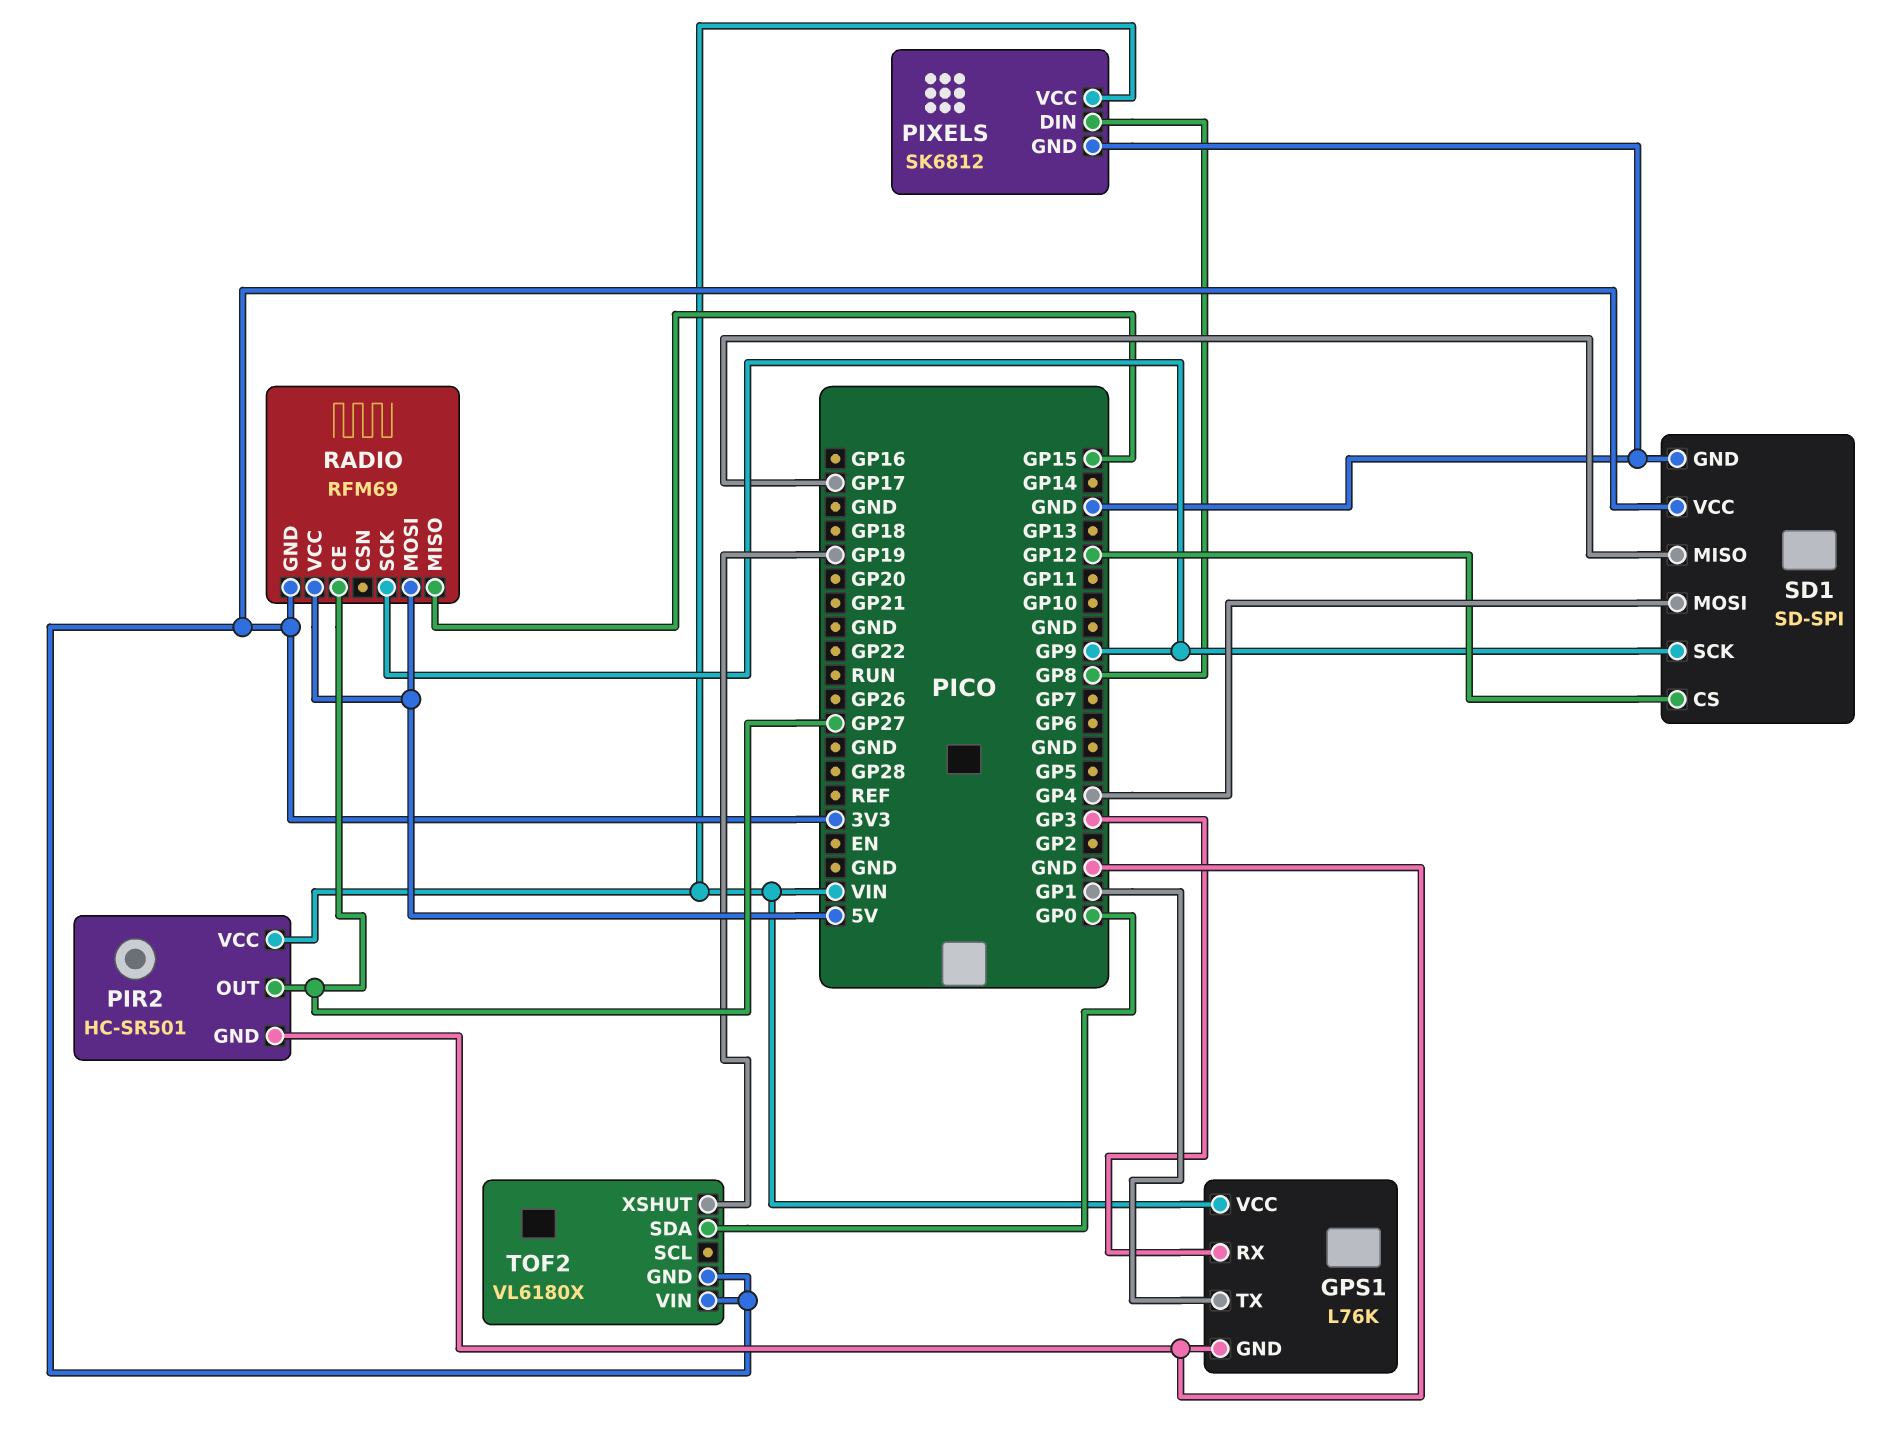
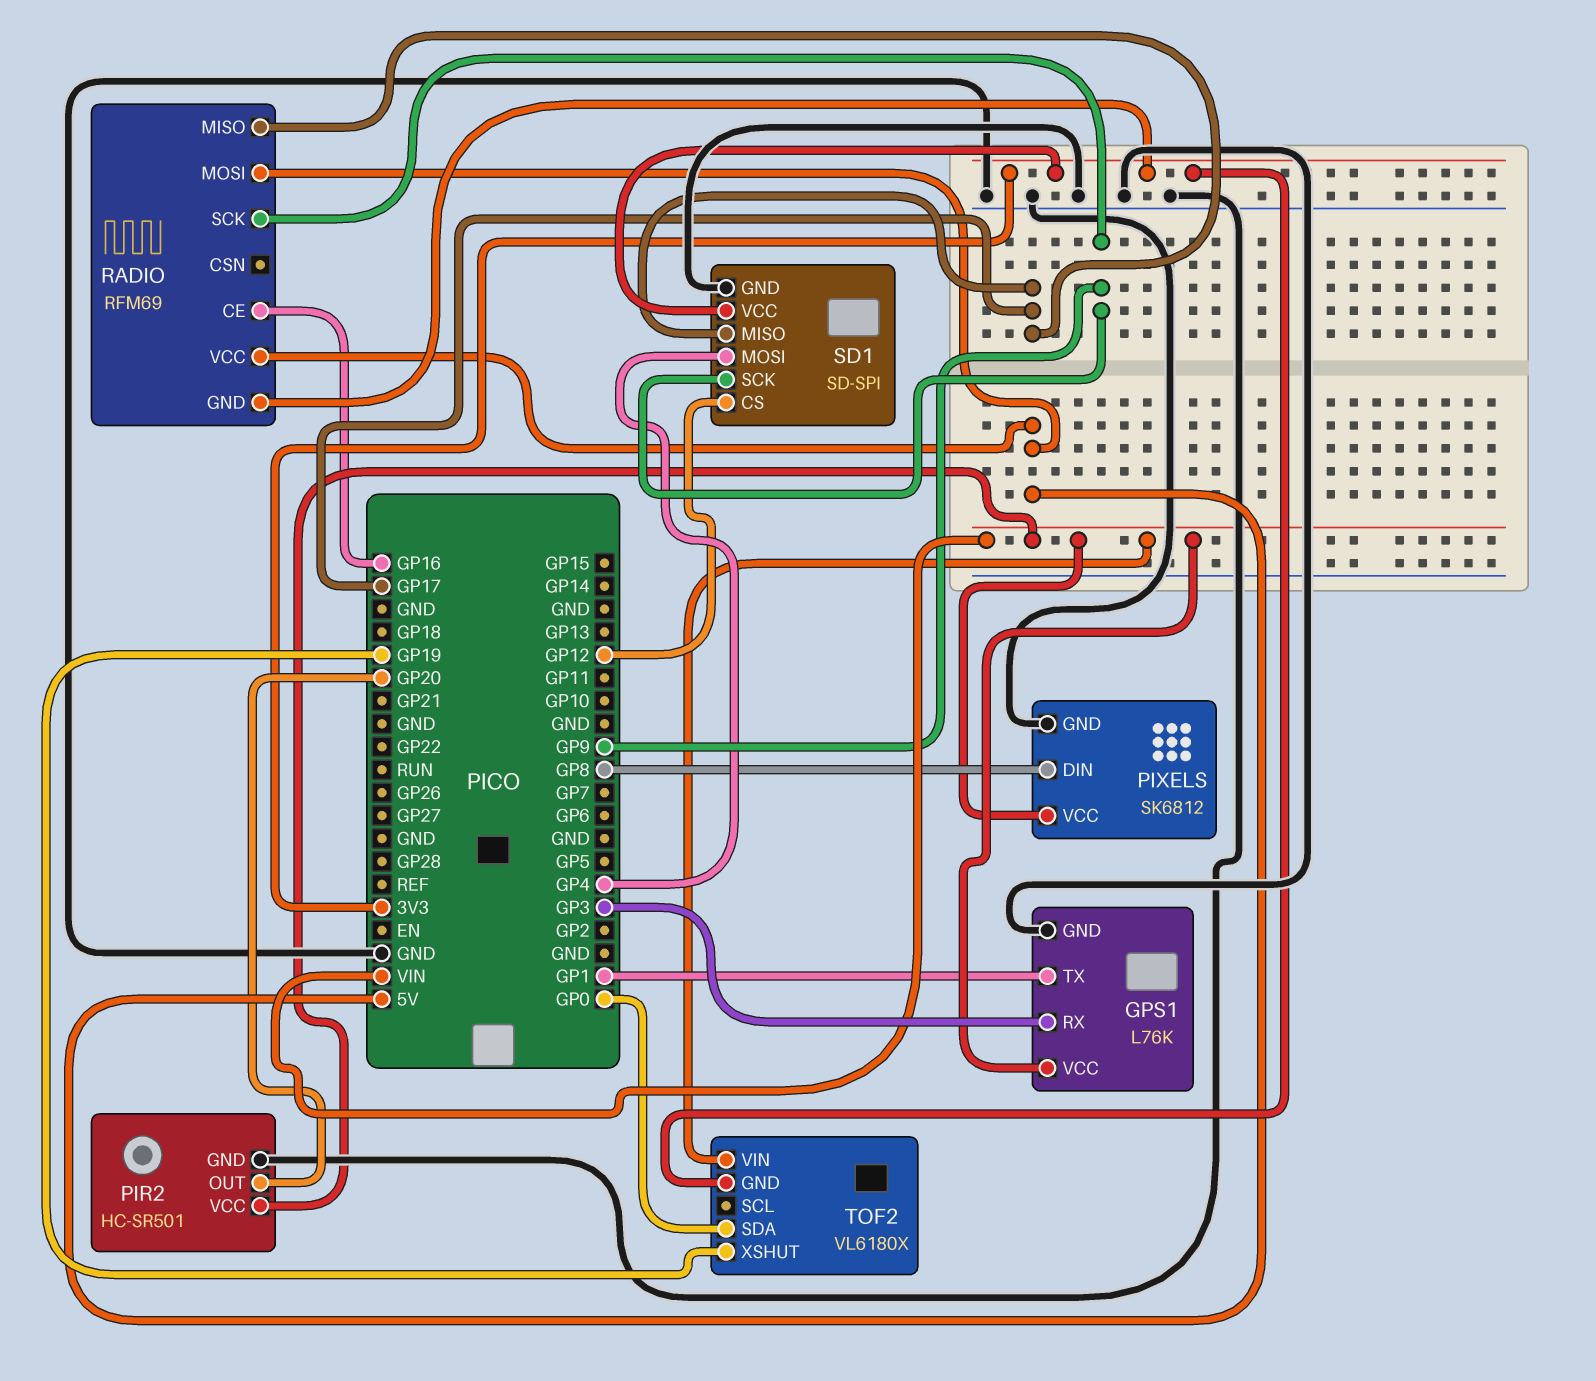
PIR2 pin OUT: GP27 -> GP20
RADIO pin CE: GP27 -> GP16
RADIO pin MISO: GP15 -> GP17
TOF2 pin VIN: 3V3 -> VIN

